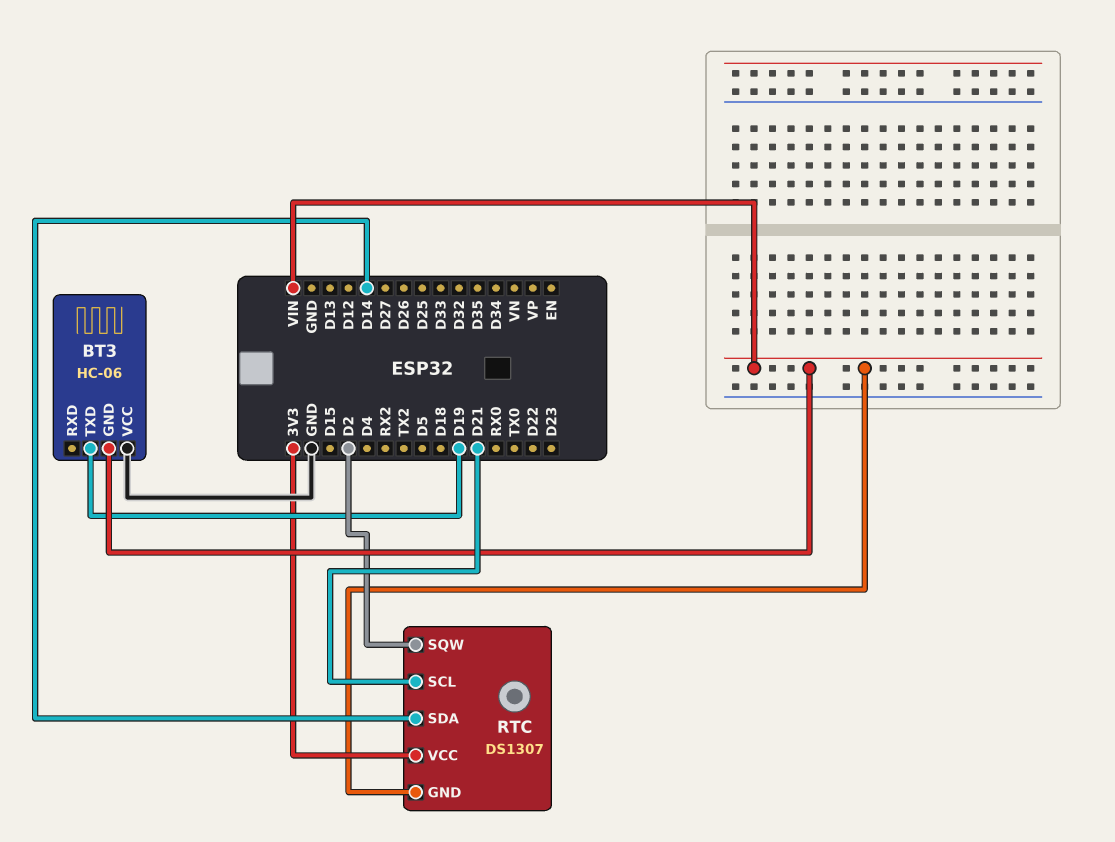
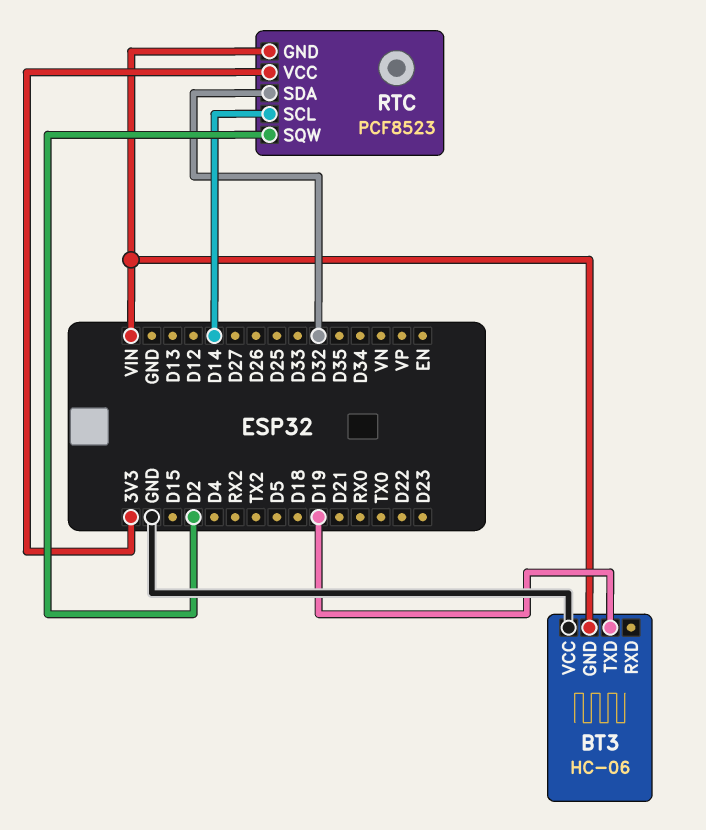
RTC: DS1307 -> PCF8523
RTC pin SCL: D21 -> D14
RTC pin SDA: D14 -> D32

